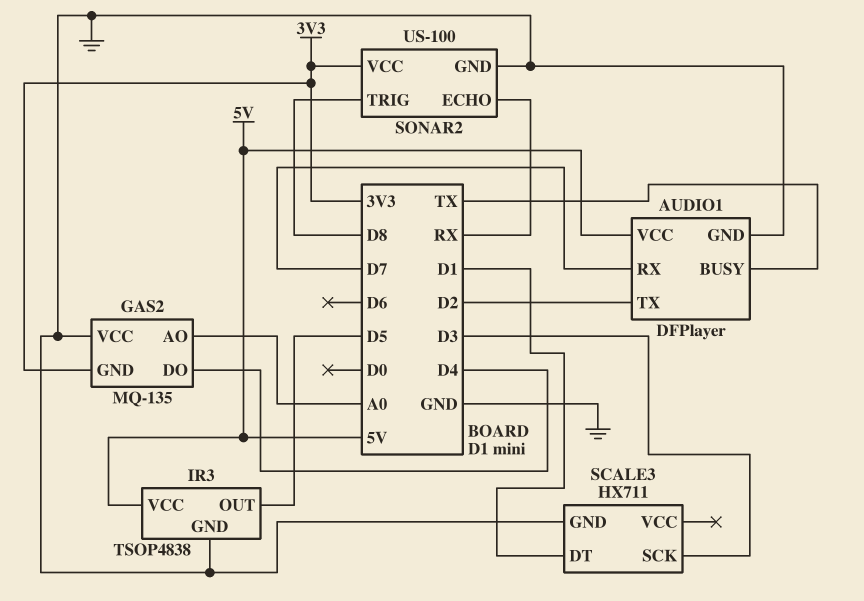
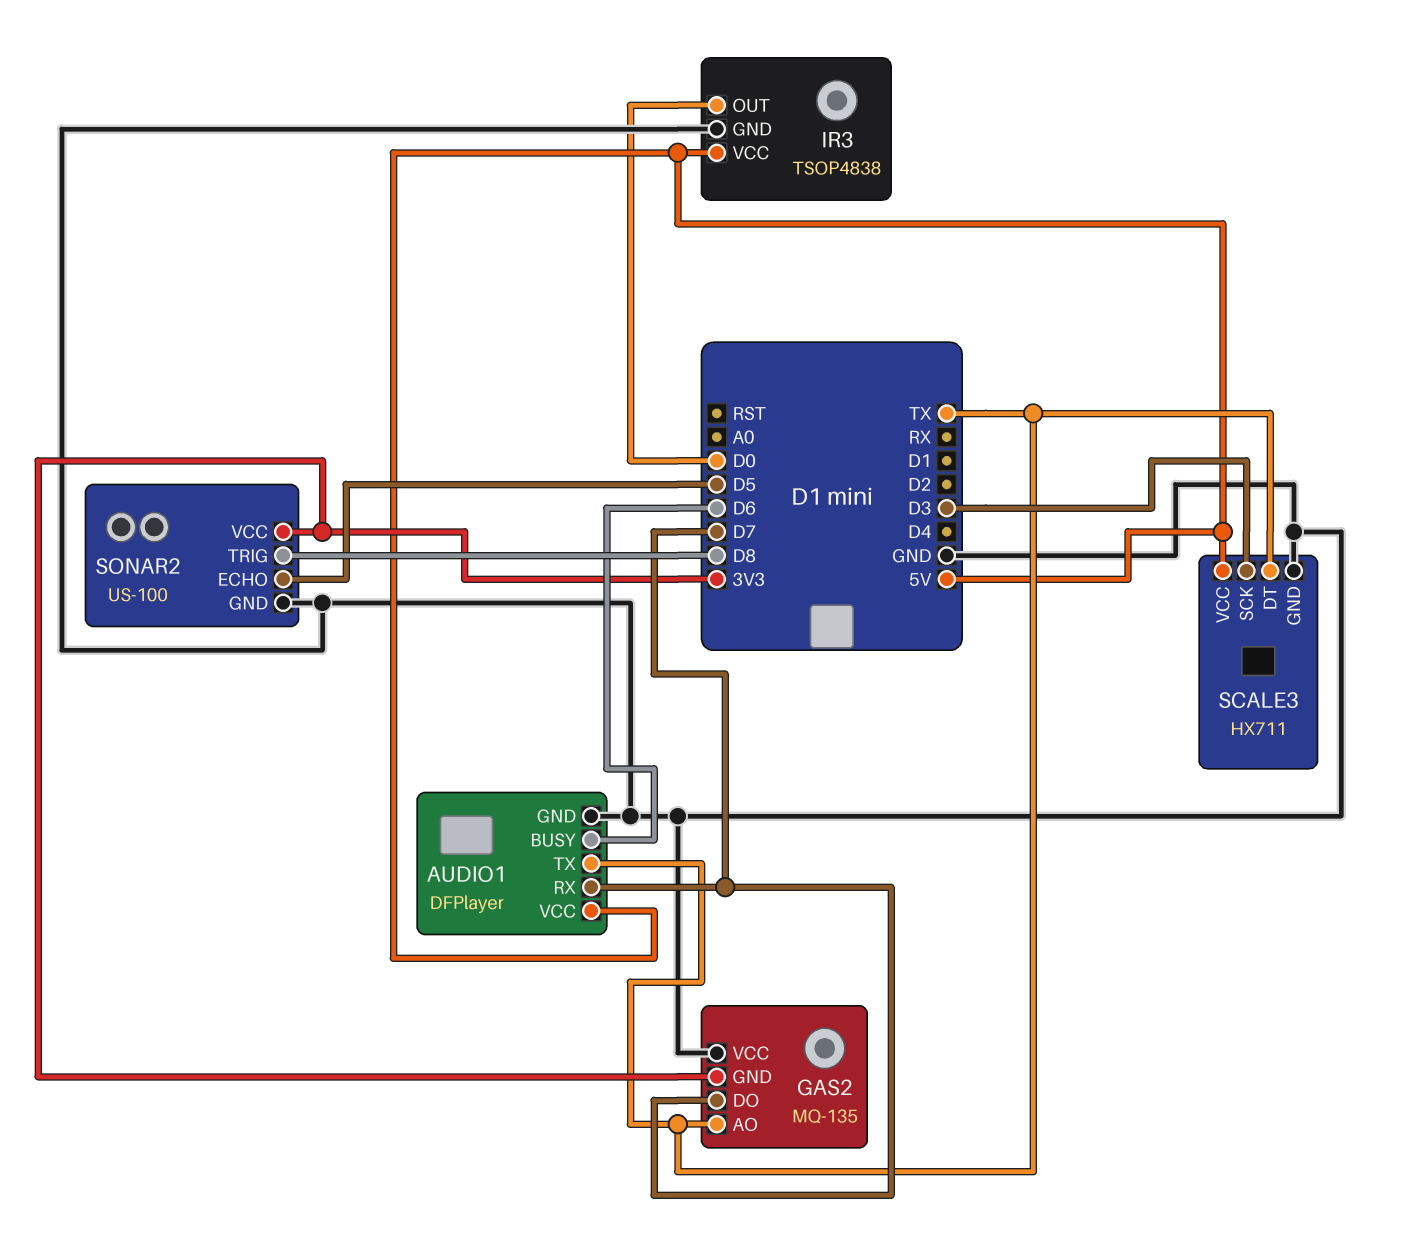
AUDIO1 pin BUSY: TX -> D6
AUDIO1 pin TX: D2 -> TX
GAS2 pin AO: A0 -> TX
GAS2 pin DO: D4 -> D7
IR3 pin OUT: D5 -> D0
SCALE3 pin DT: D1 -> TX
SCALE3 pin VCC: none -> 5V
SONAR2 pin ECHO: RX -> D5

